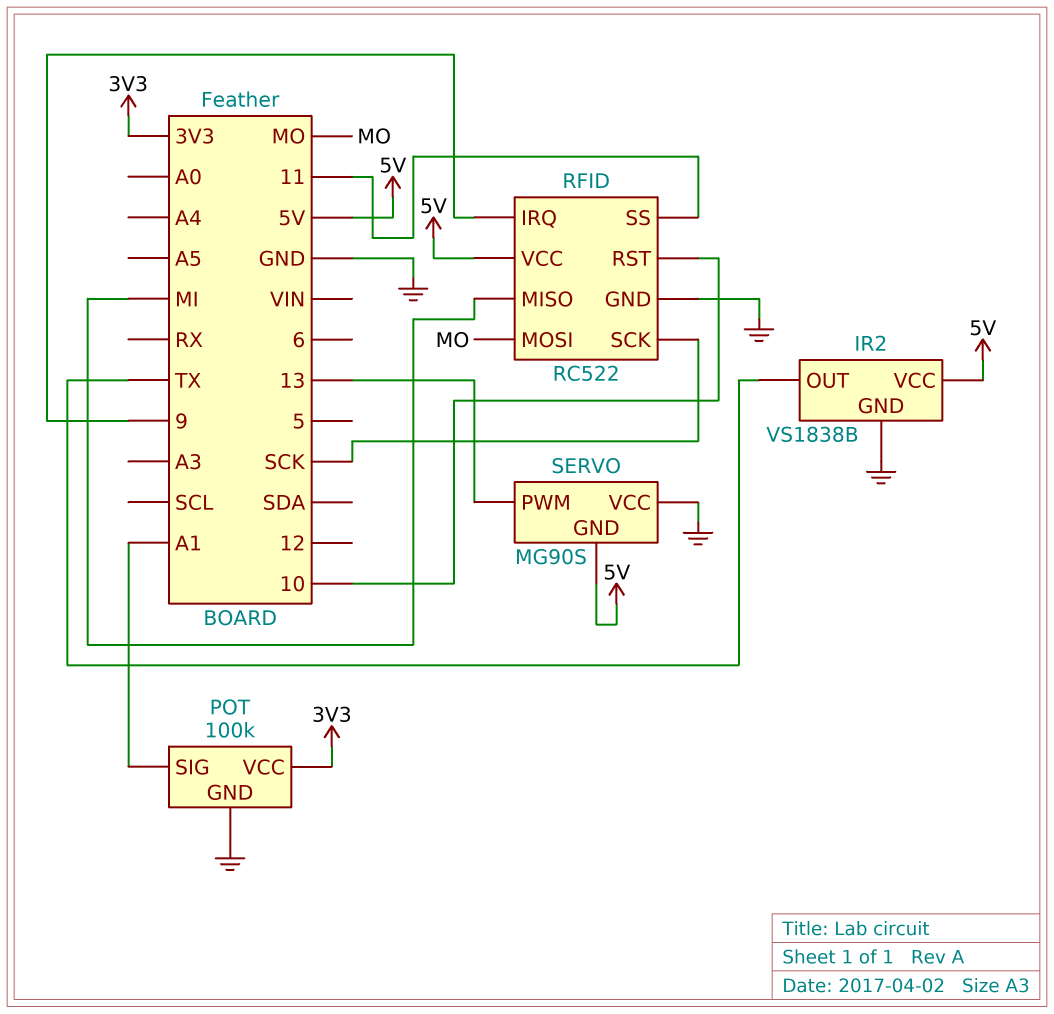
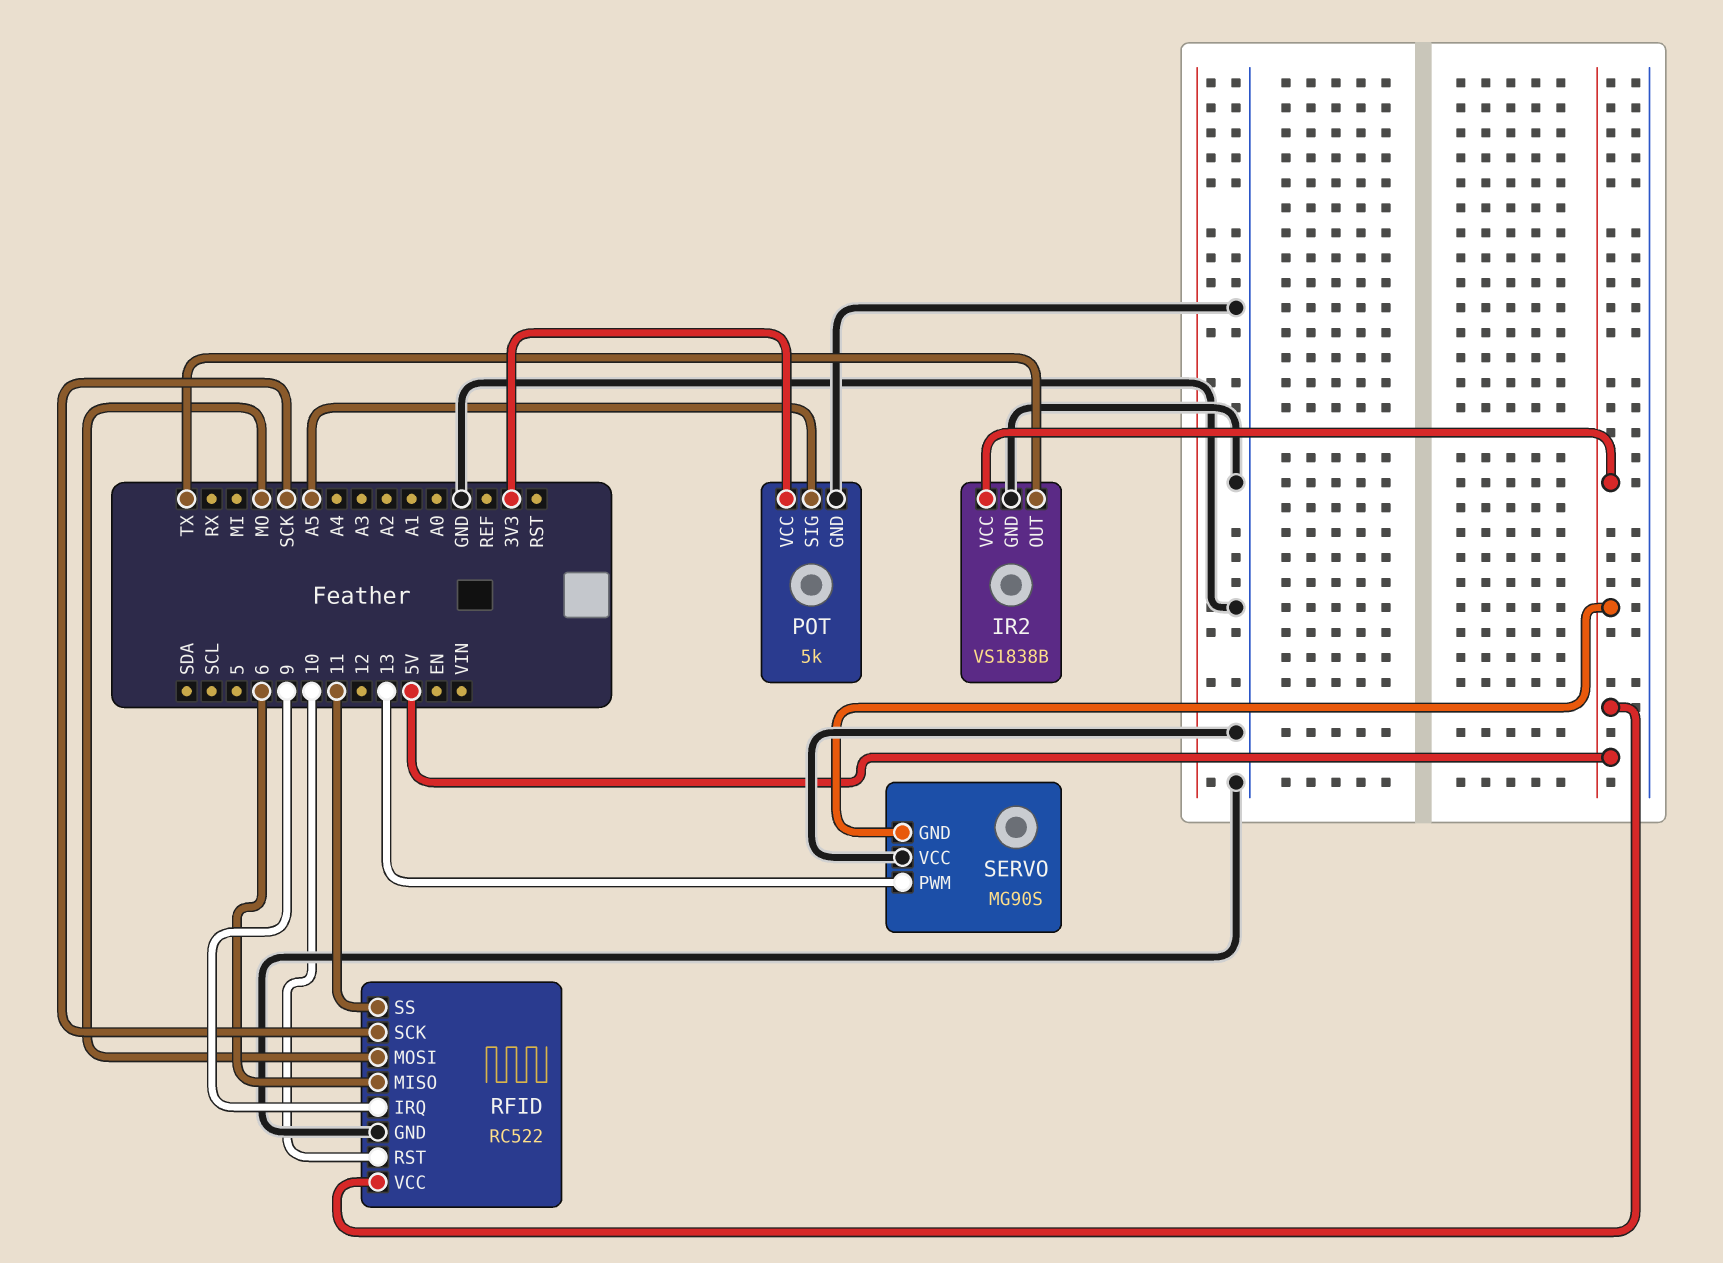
POT: 100k -> 5k
POT pin SIG: A1 -> A5
RFID pin MISO: MI -> 6

